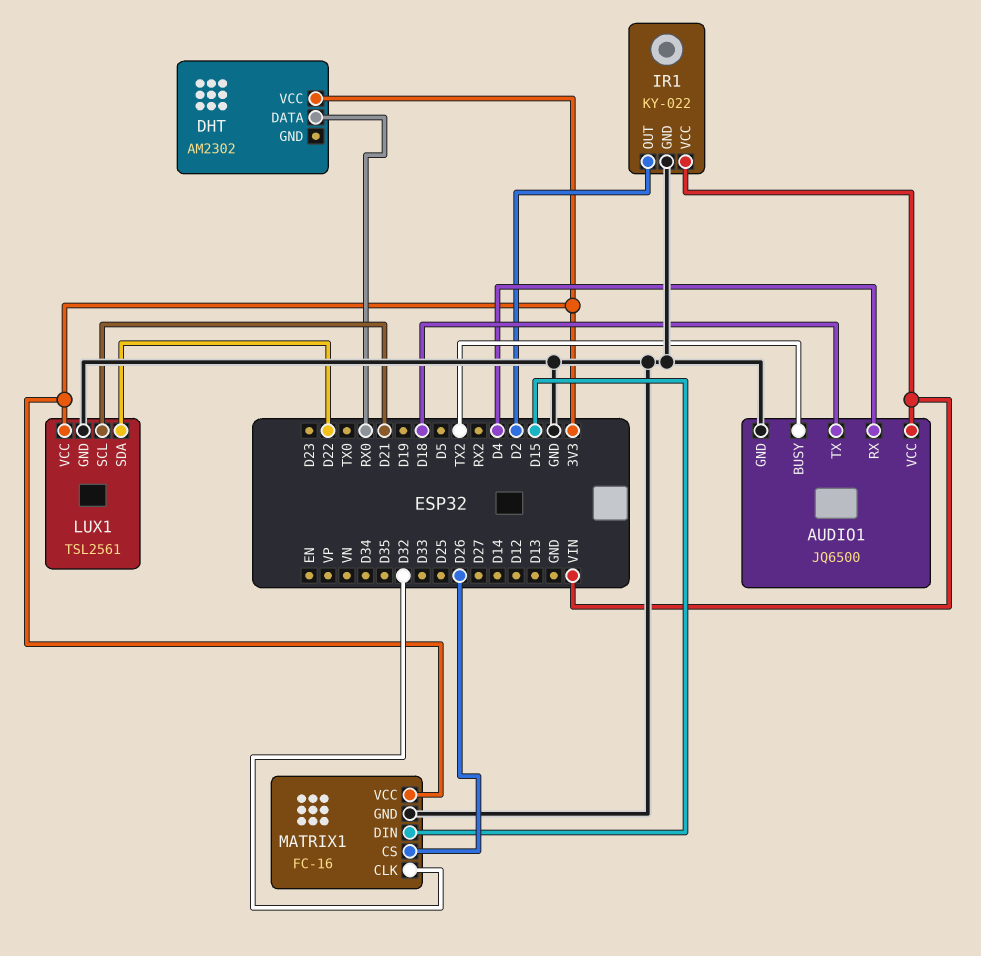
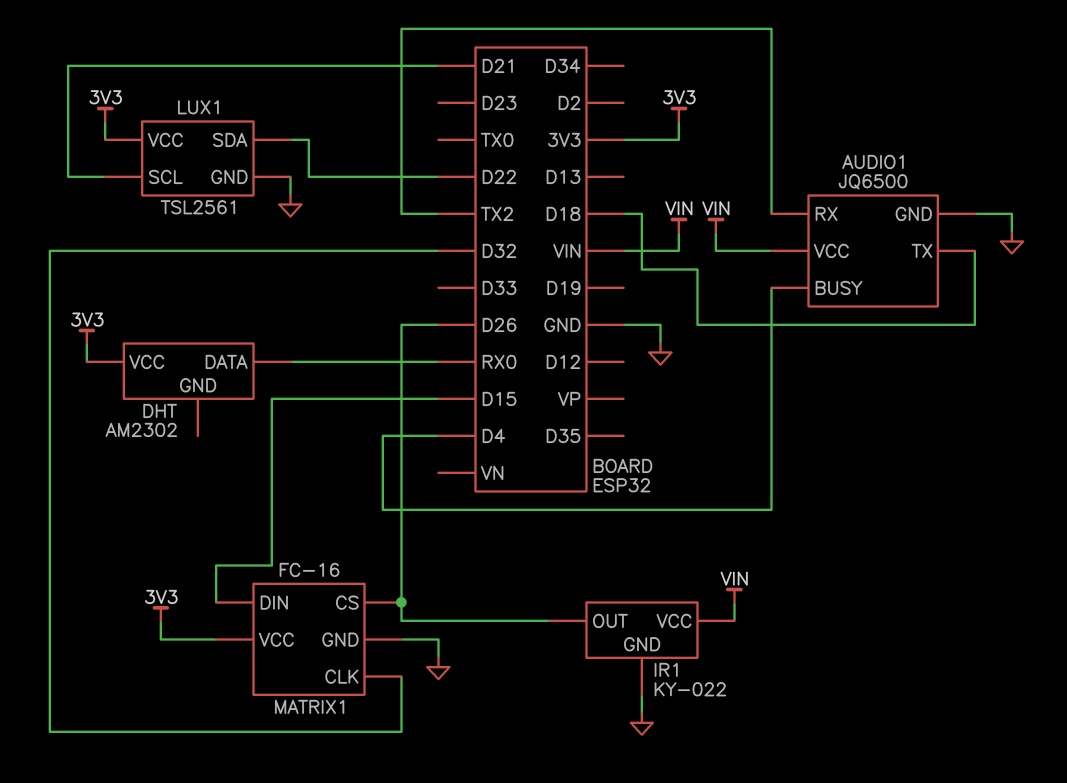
AUDIO1 pin BUSY: TX2 -> D4
AUDIO1 pin RX: D4 -> TX2
IR1 pin OUT: D2 -> D26

